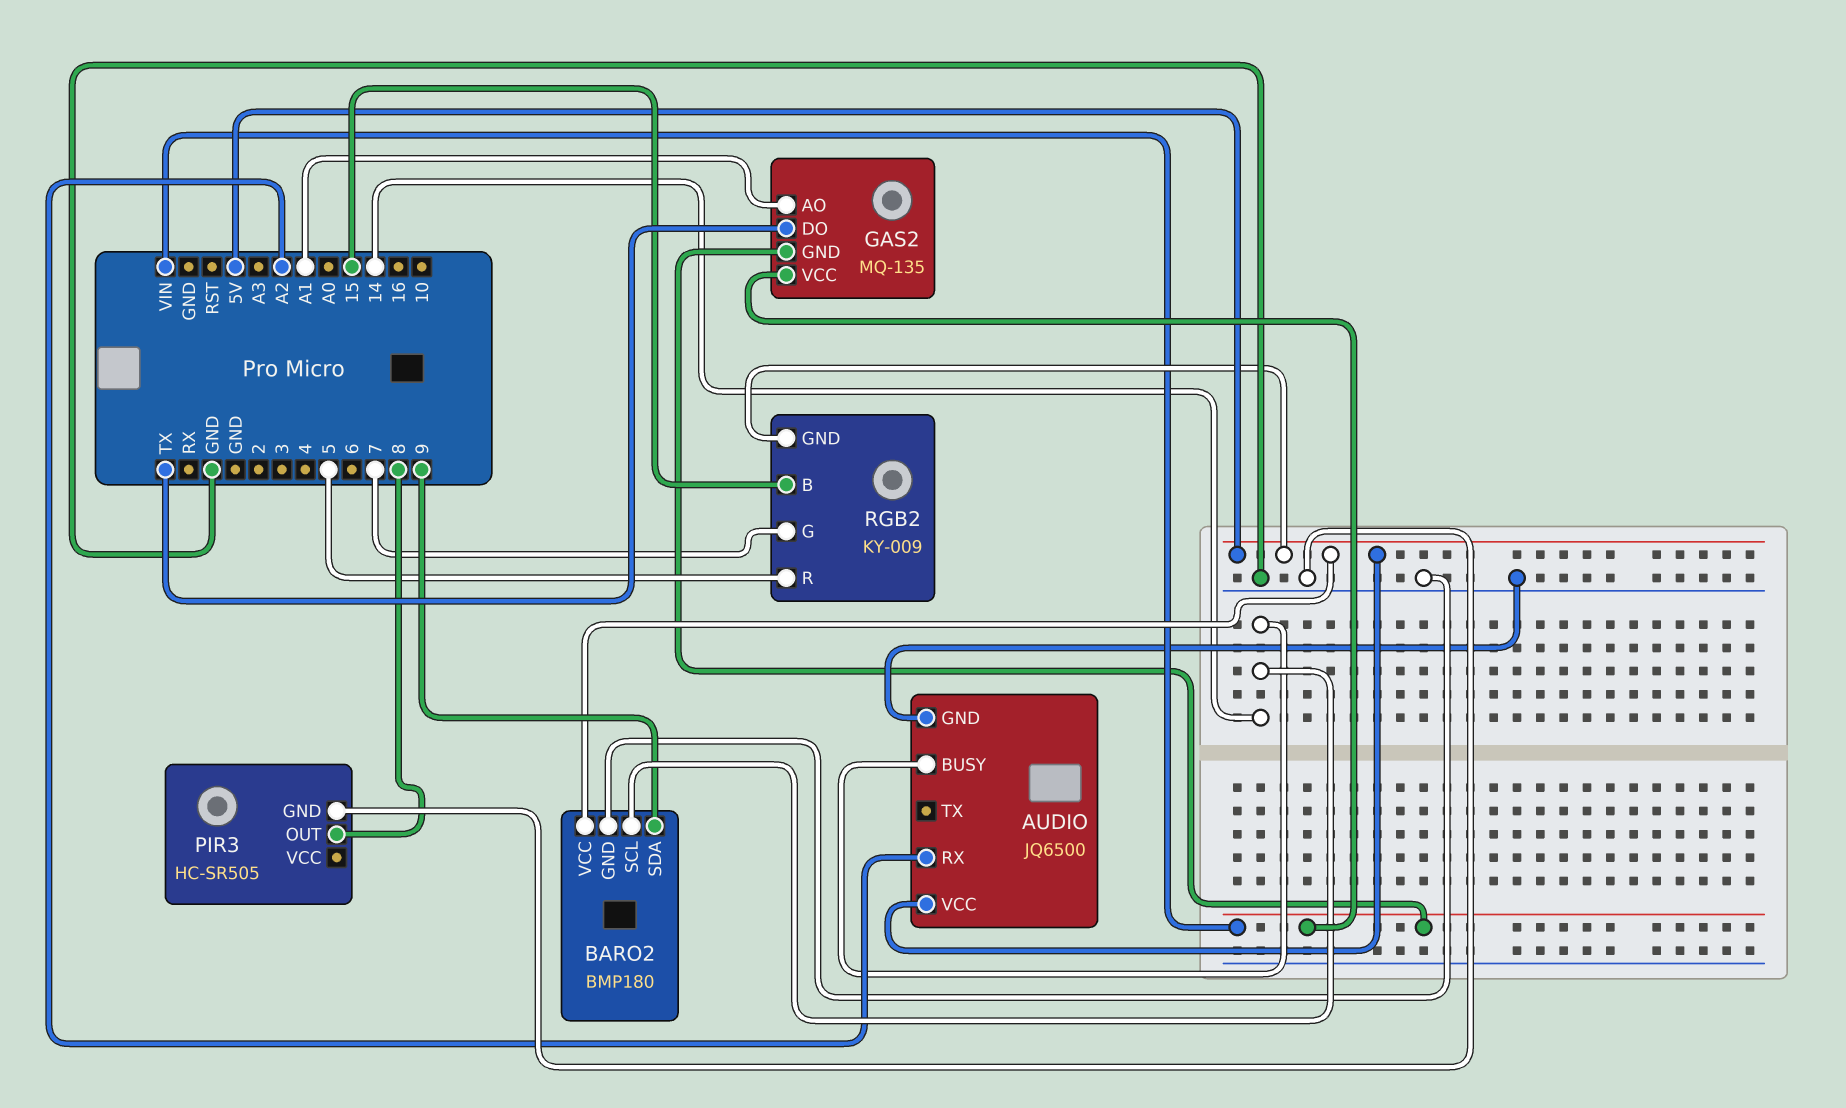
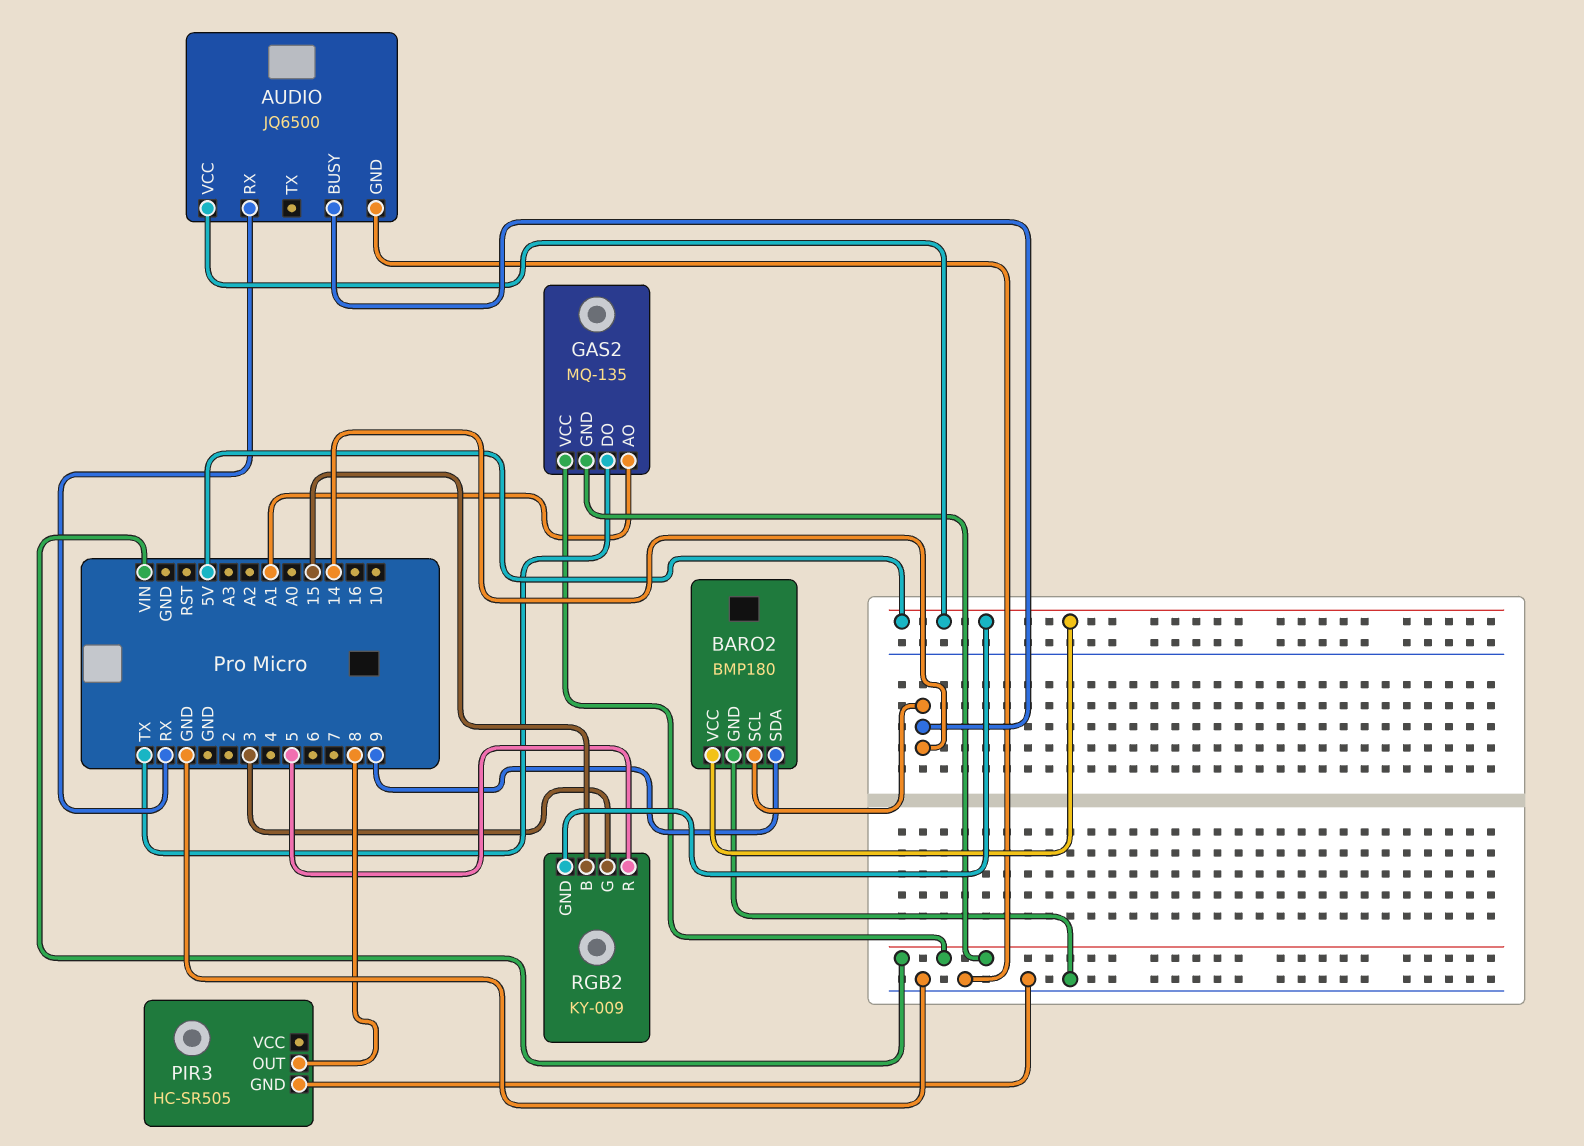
AUDIO pin RX: A2 -> RX
RGB2 pin G: 7 -> 3

